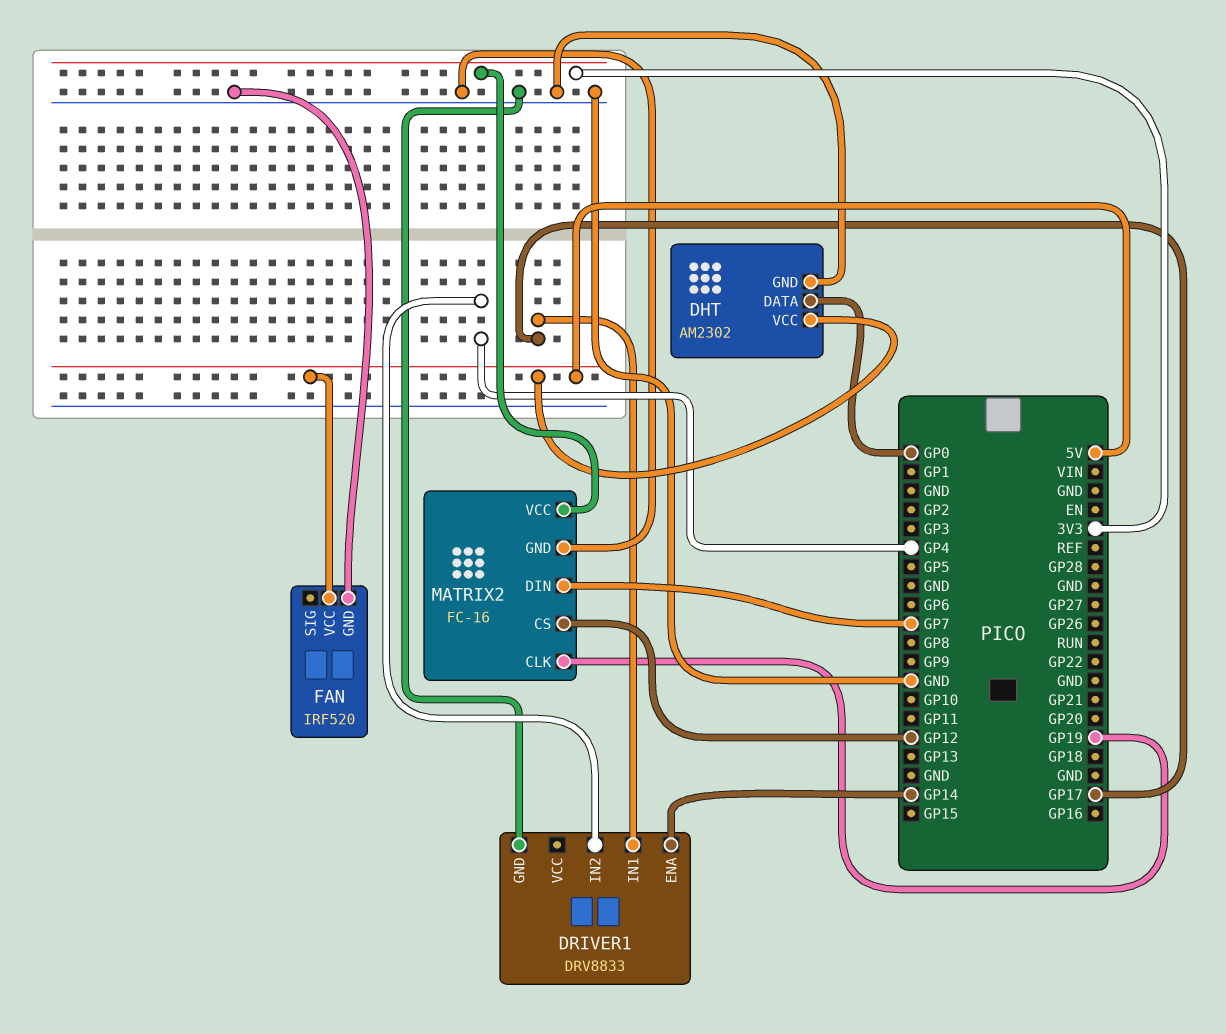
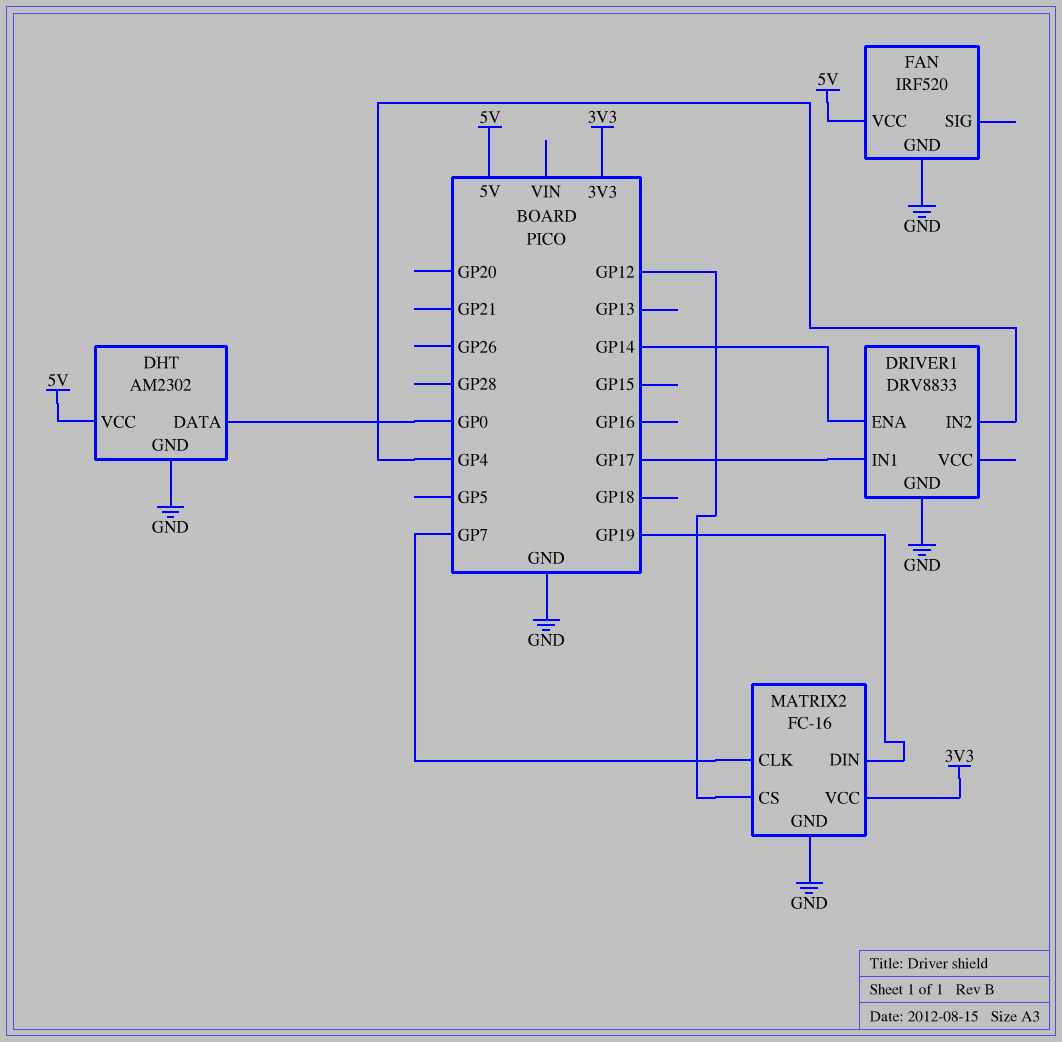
MATRIX2 pin CLK: GP19 -> GP7
MATRIX2 pin DIN: GP7 -> GP19

